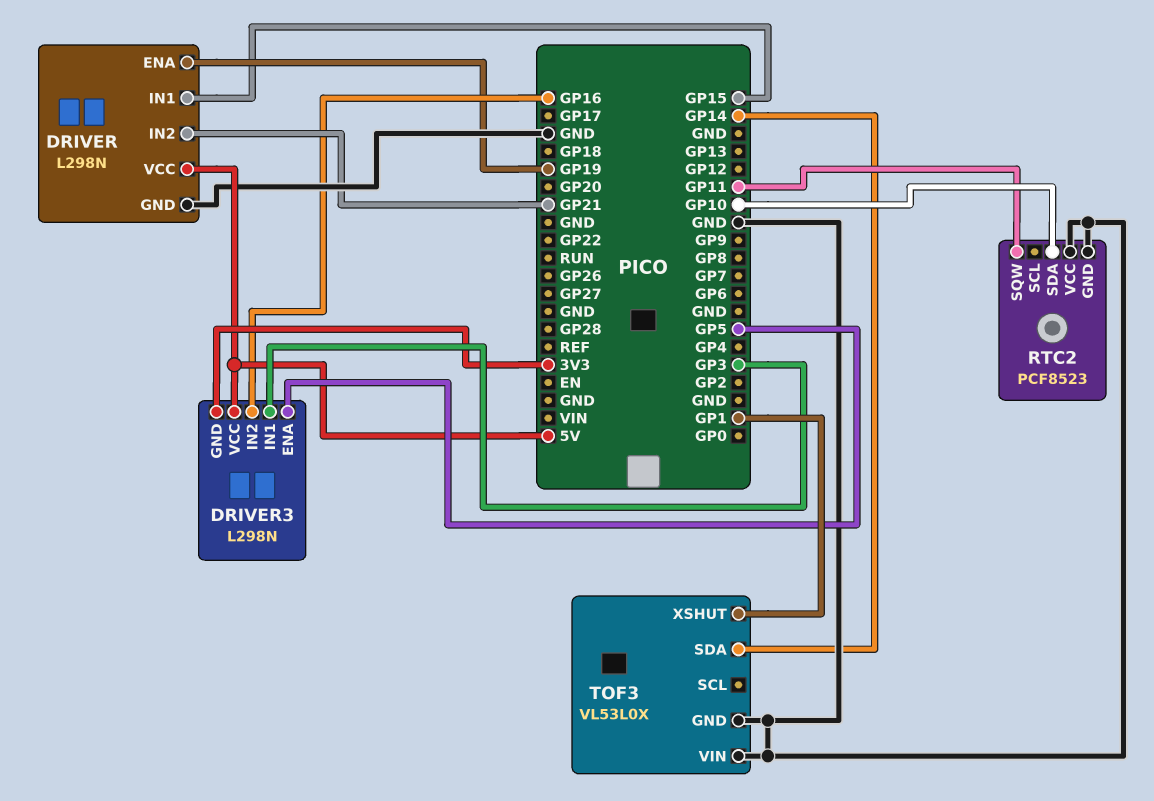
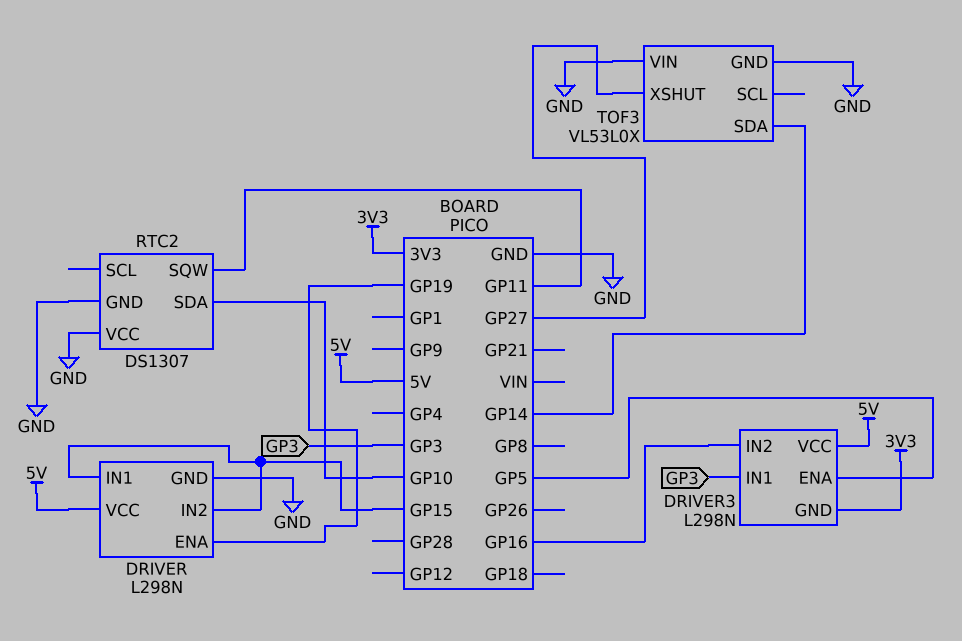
DRIVER pin IN2: GP21 -> GP15
RTC2: PCF8523 -> DS1307
TOF3 pin XSHUT: GP1 -> GP27

